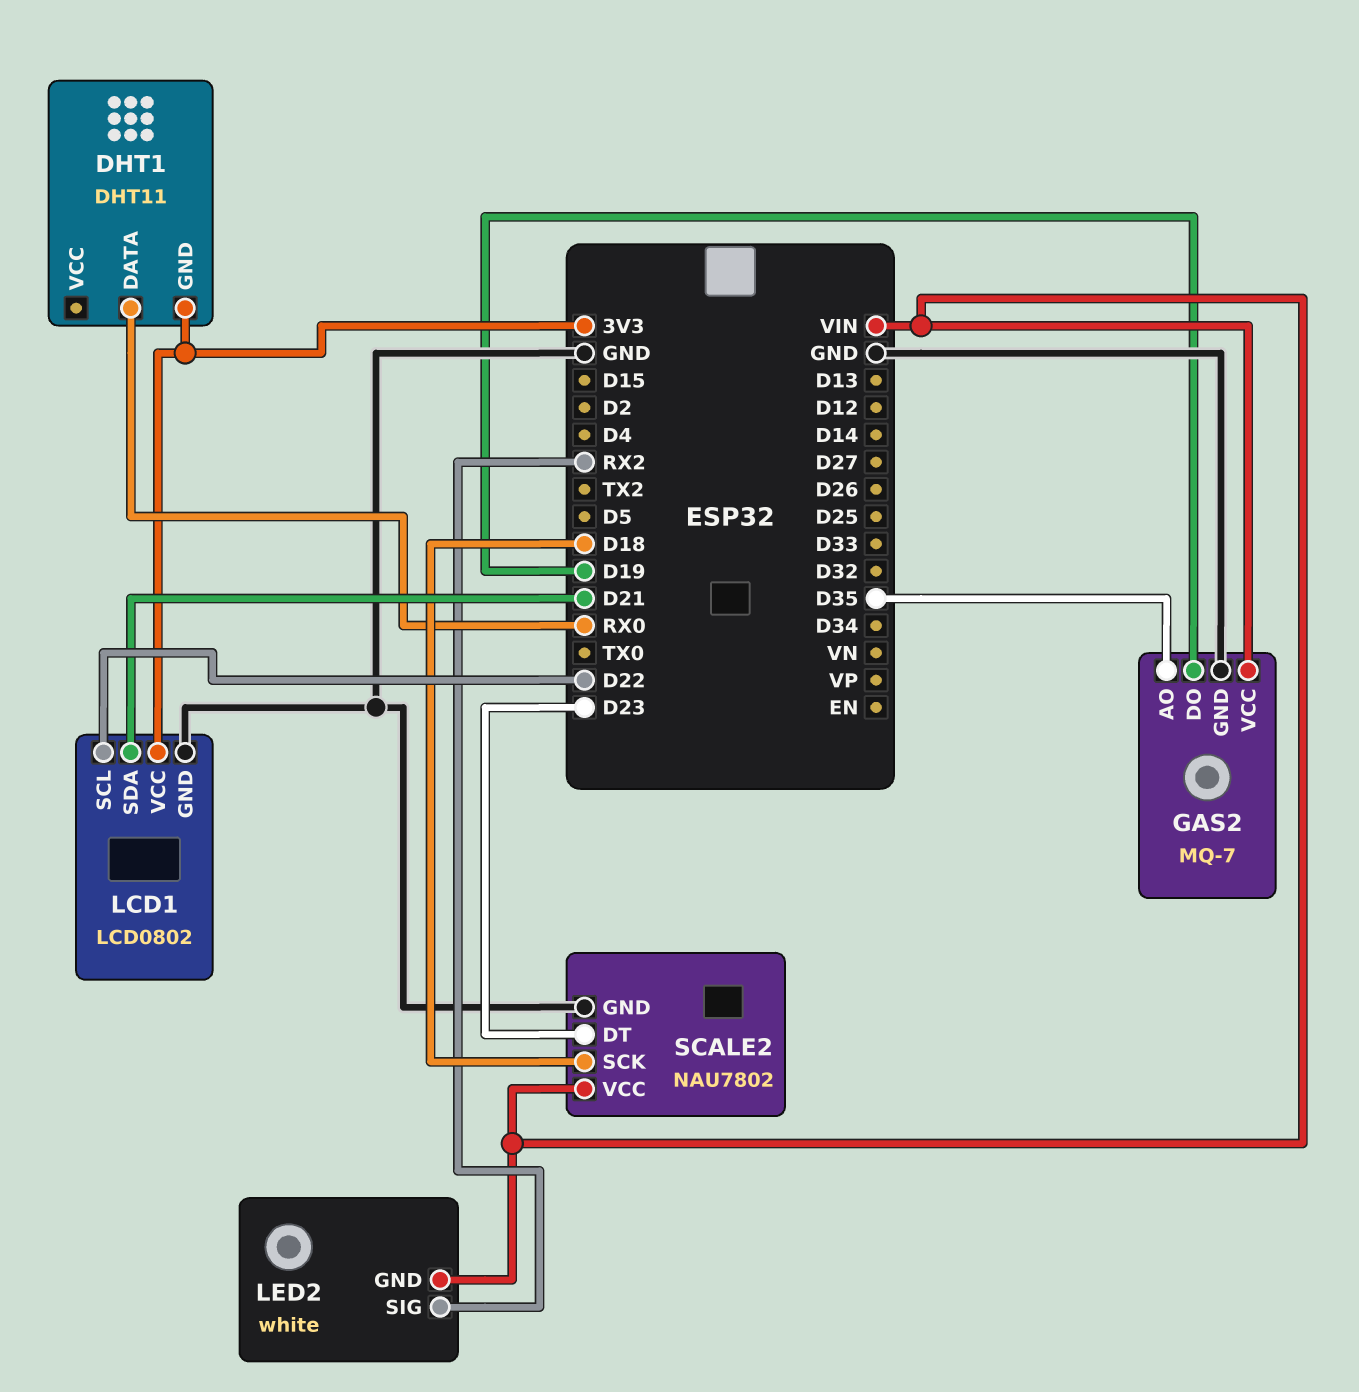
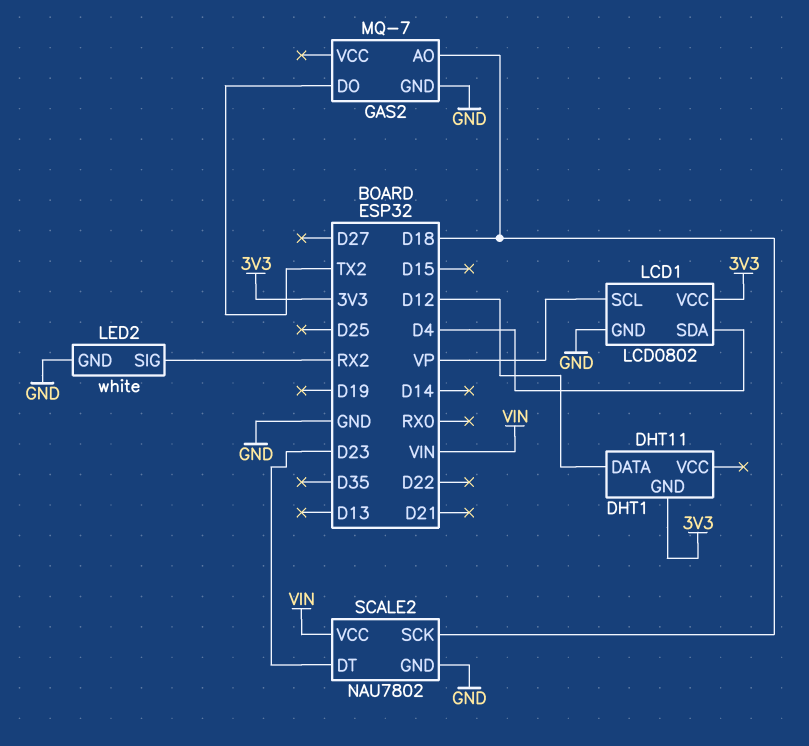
DHT1 pin DATA: RX0 -> D12
GAS2 pin AO: D35 -> D18
GAS2 pin DO: D19 -> TX2
GAS2 pin VCC: VIN -> none
LCD1 pin SCL: D22 -> VP
LCD1 pin SDA: D21 -> D4
LED2 pin GND: VIN -> GND

